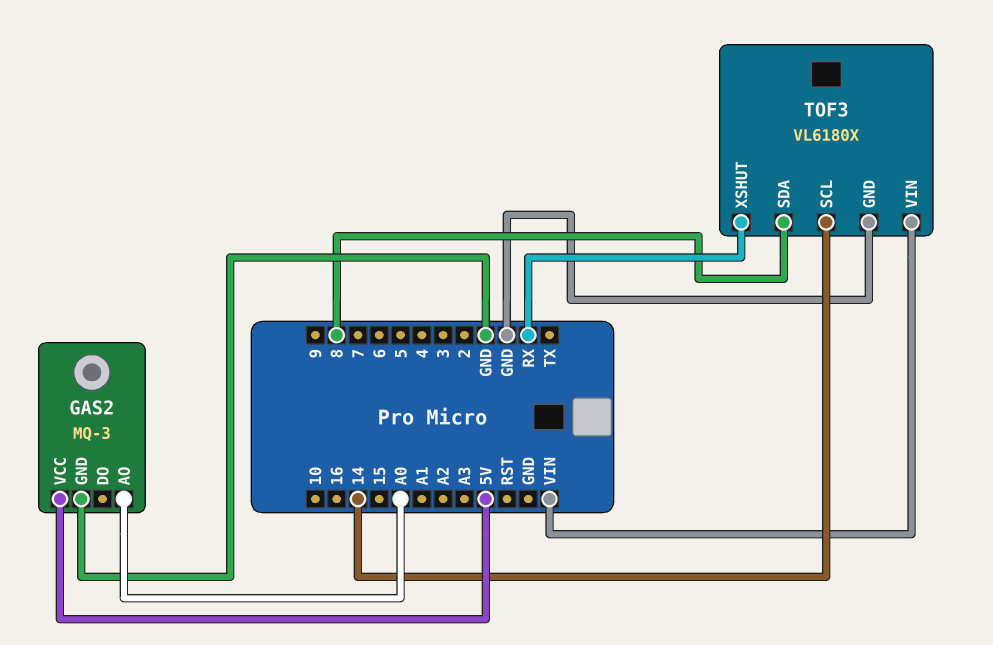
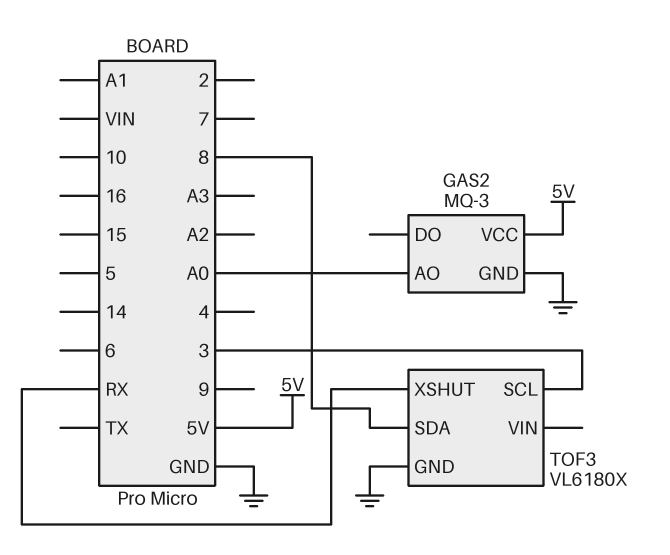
TOF3 pin SCL: 14 -> 3
TOF3 pin VIN: VIN -> none

